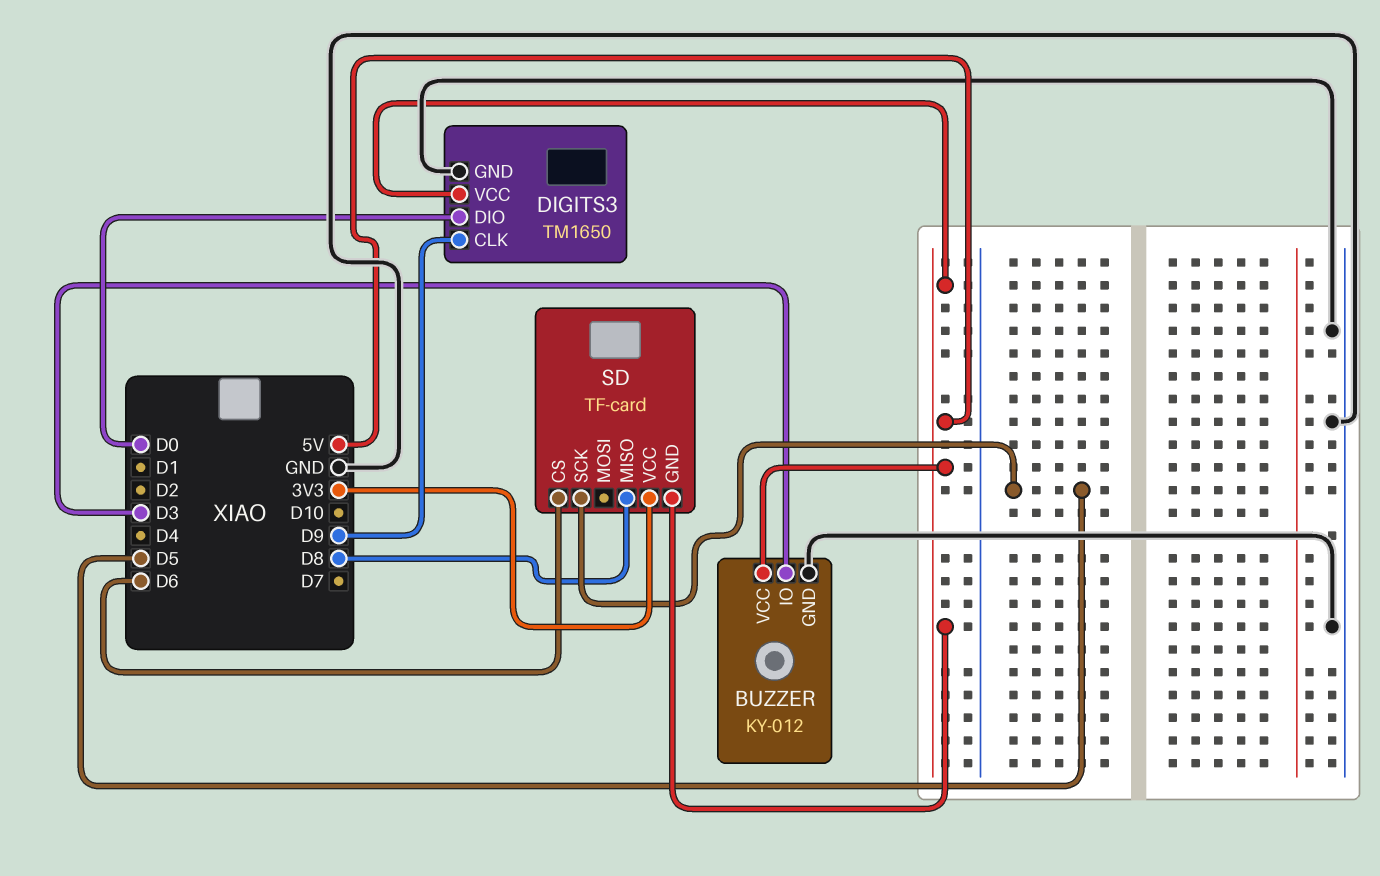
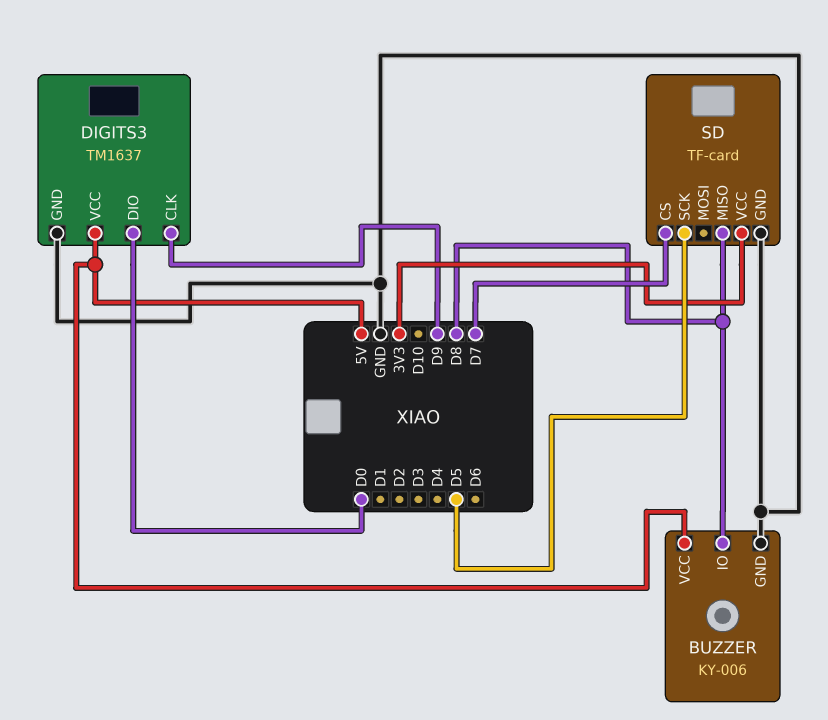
BUZZER: KY-012 -> KY-006
BUZZER pin IO: D3 -> D8
DIGITS3: TM1650 -> TM1637
SD pin CS: D6 -> D7
SD pin GND: 5V -> GND

